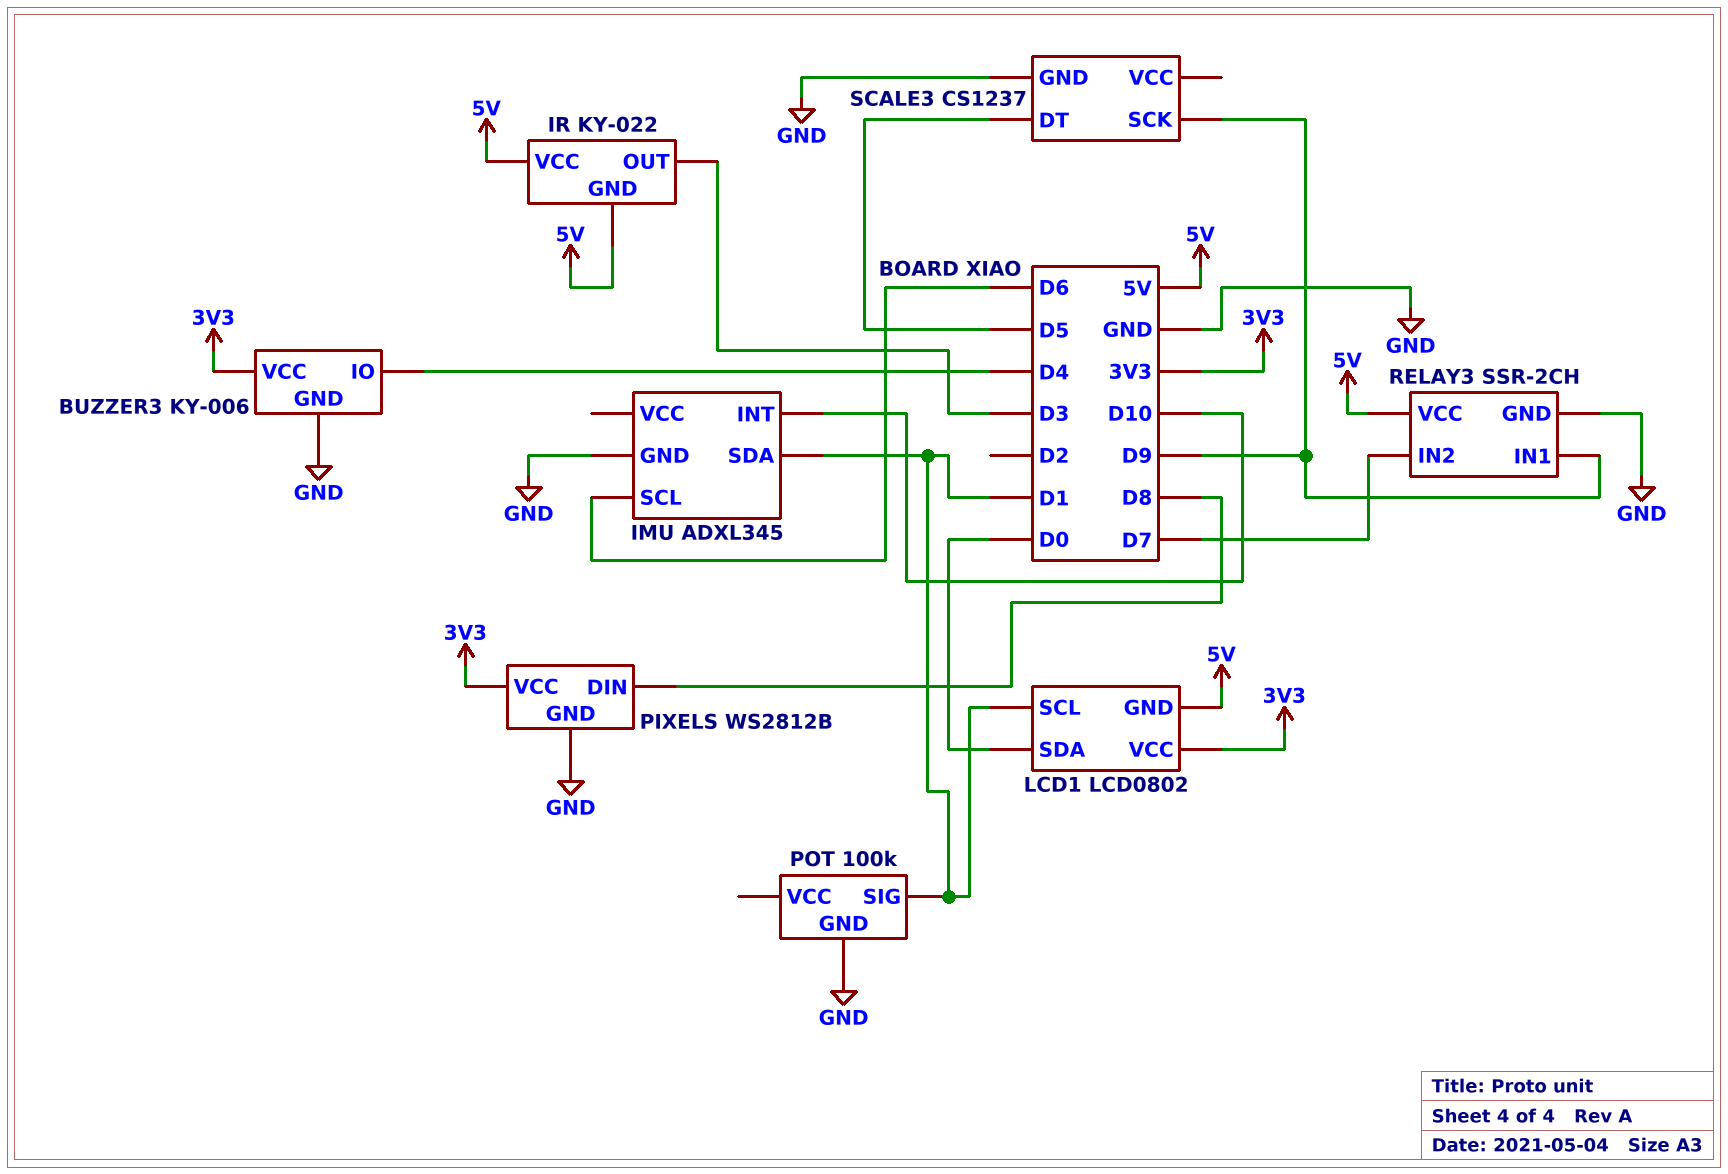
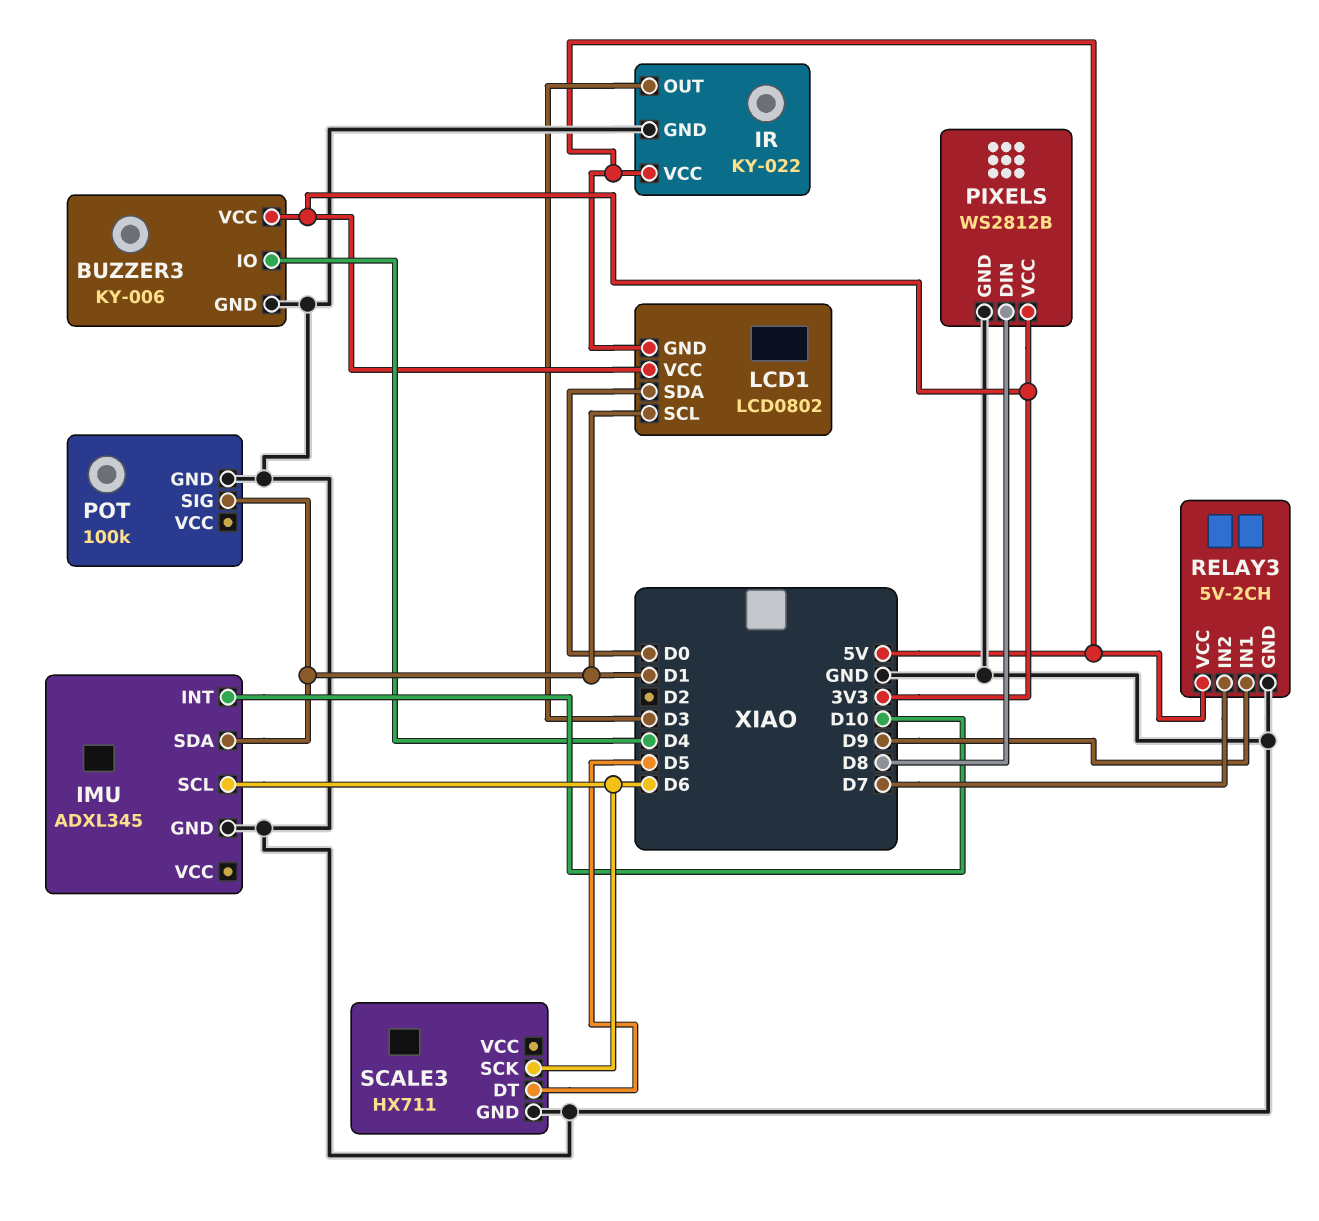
IR pin GND: 5V -> GND
RELAY3: SSR-2CH -> 5V-2CH
SCALE3: CS1237 -> HX711
SCALE3 pin SCK: D9 -> D6

